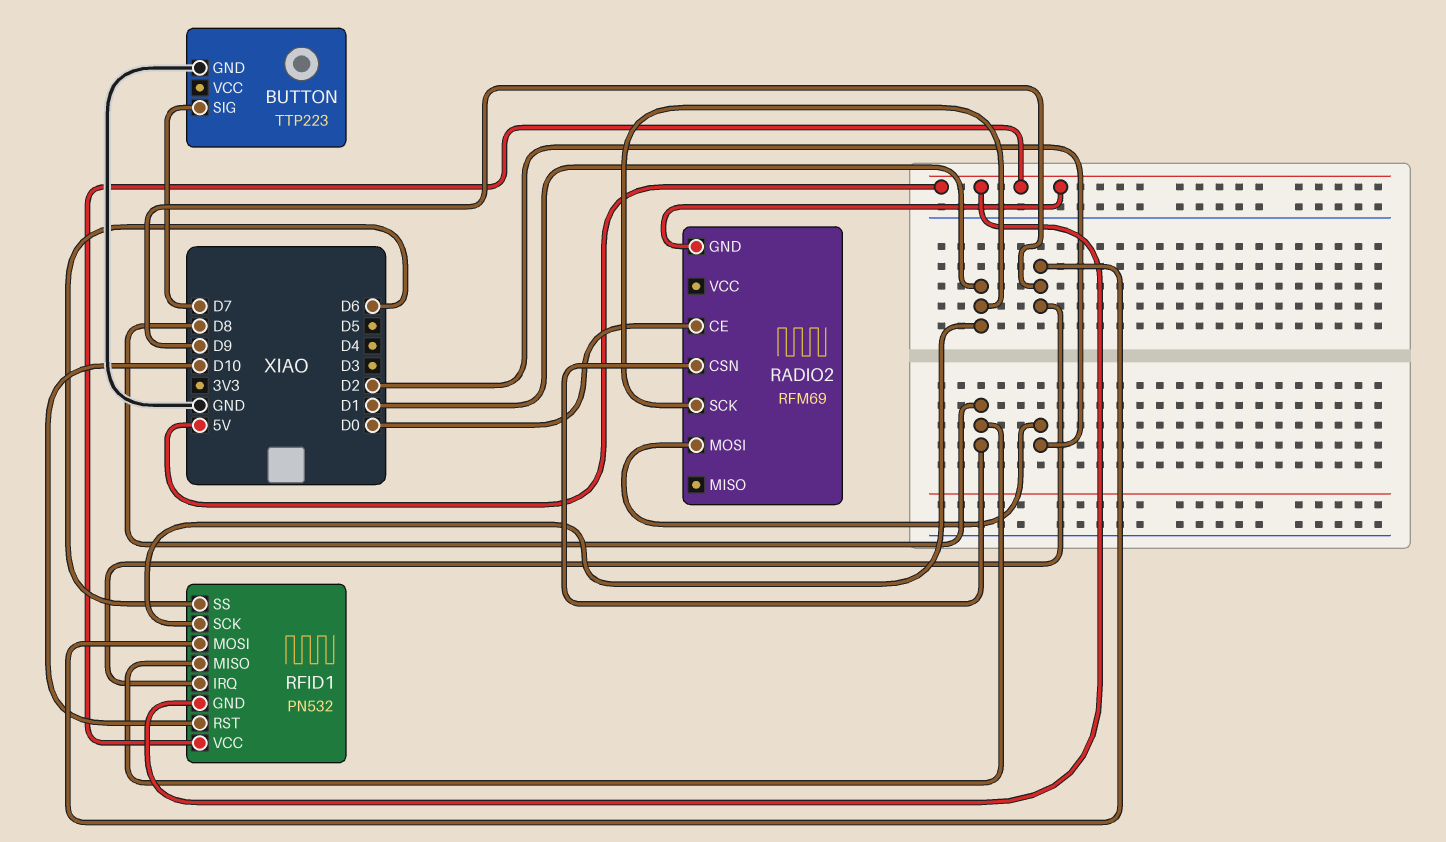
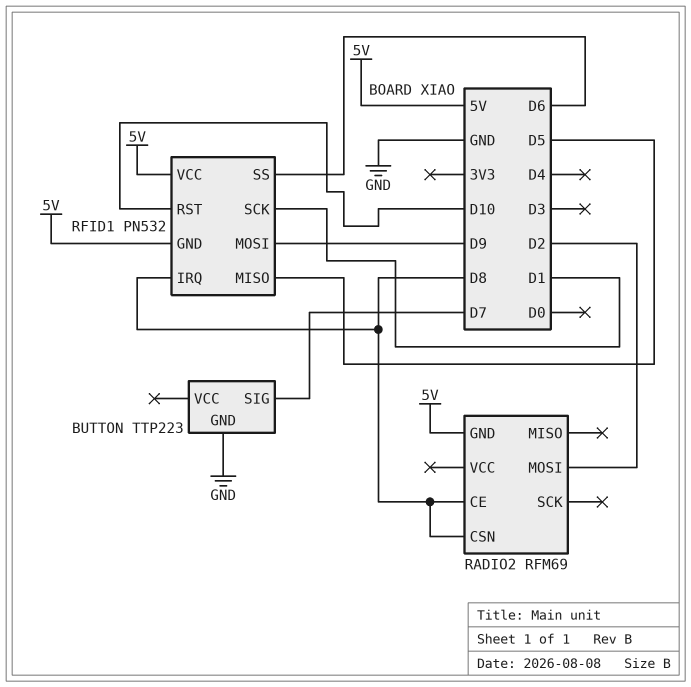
RADIO2 pin CE: D0 -> D8
RADIO2 pin SCK: D1 -> none
RFID1 pin IRQ: D9 -> D8
RFID1 pin MISO: D8 -> D5

